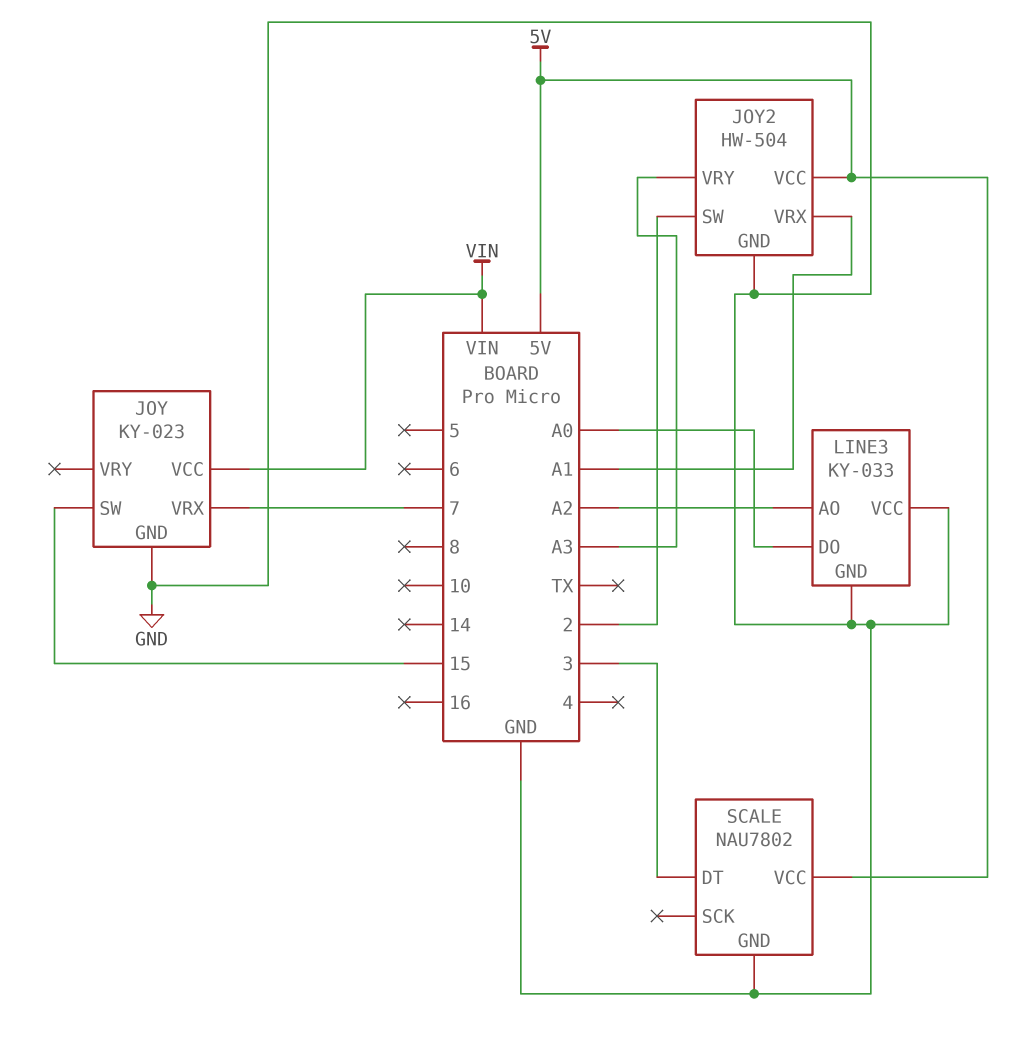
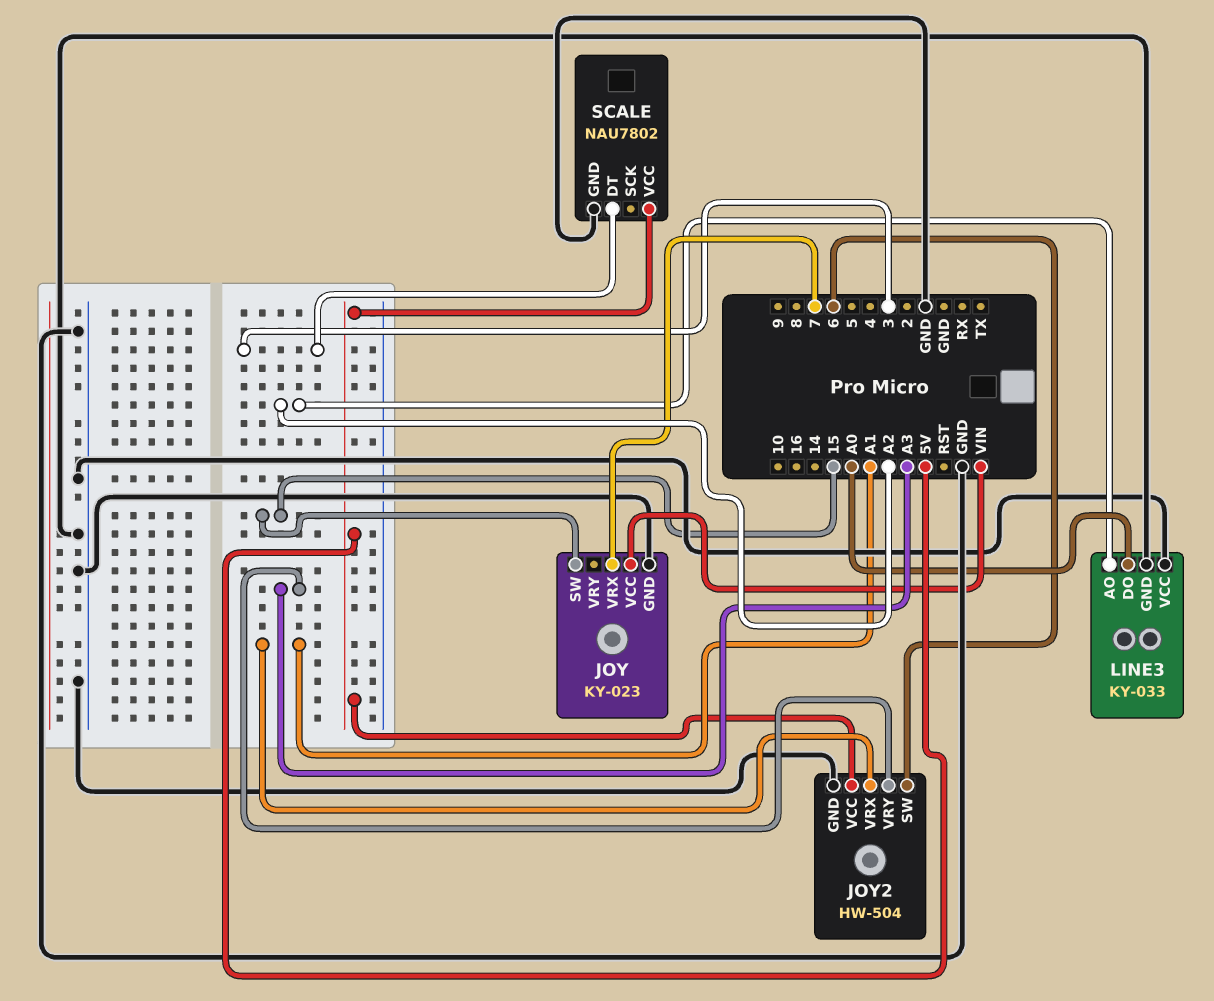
JOY2 pin SW: 2 -> 6

